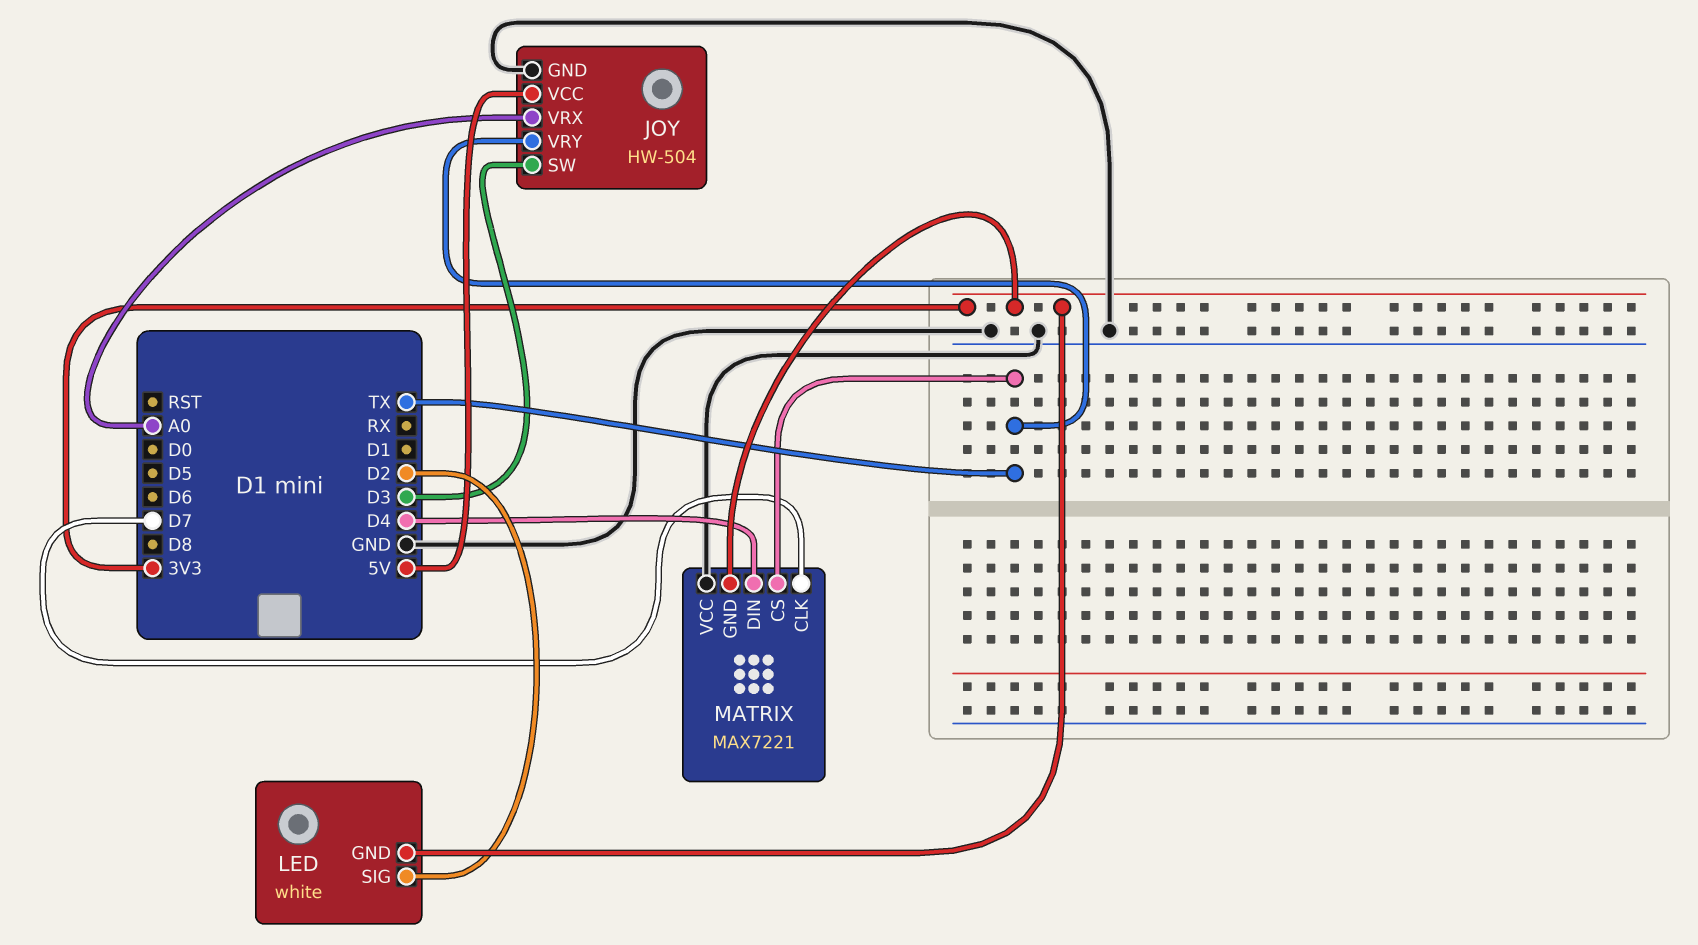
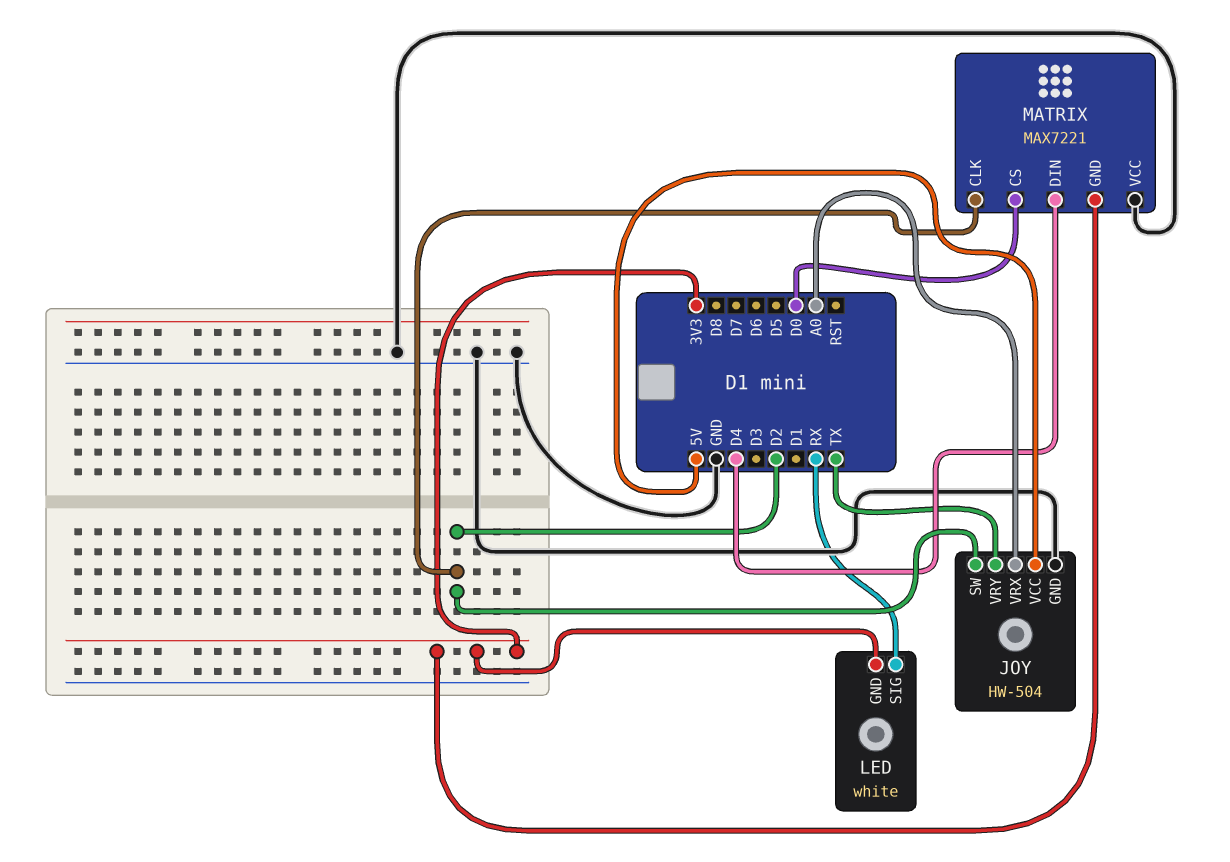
JOY pin SW: D3 -> D2
LED pin SIG: D2 -> RX
MATRIX pin CLK: D7 -> D2
MATRIX pin CS: TX -> D0

